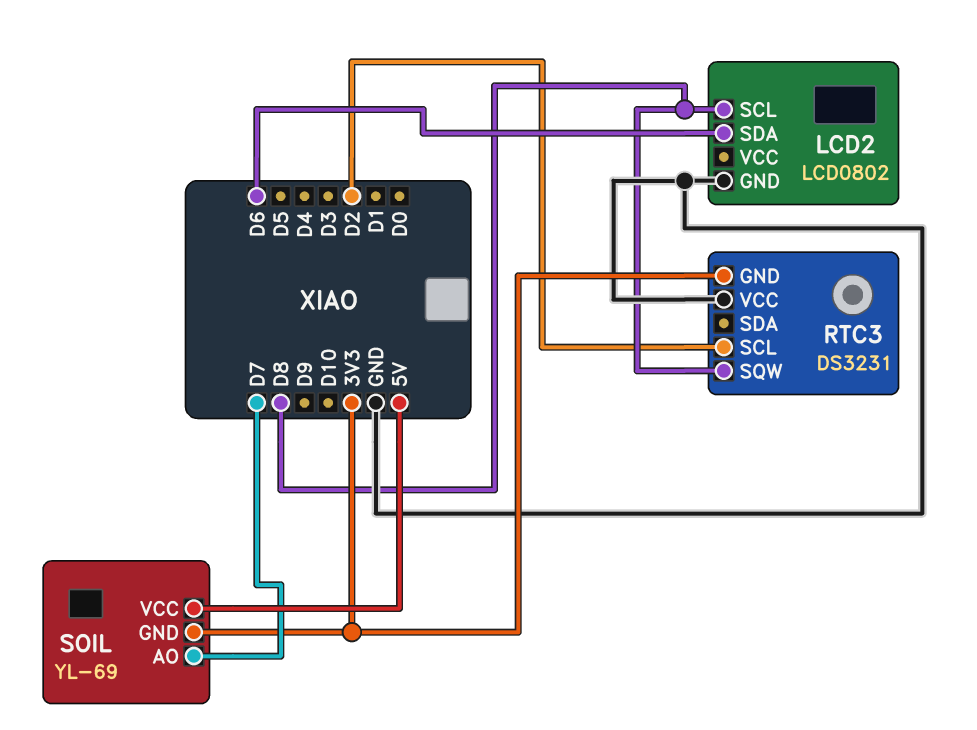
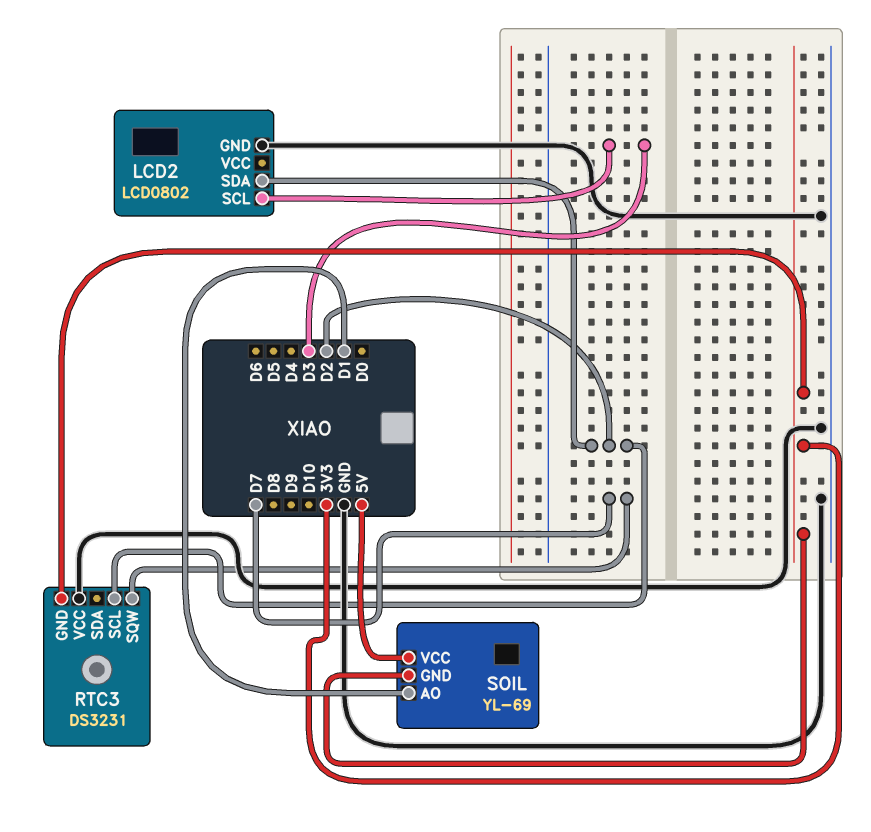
LCD2 pin SCL: D8 -> D3
LCD2 pin SDA: D6 -> D2
RTC3 pin SQW: D8 -> D7
SOIL pin AO: D7 -> D1

